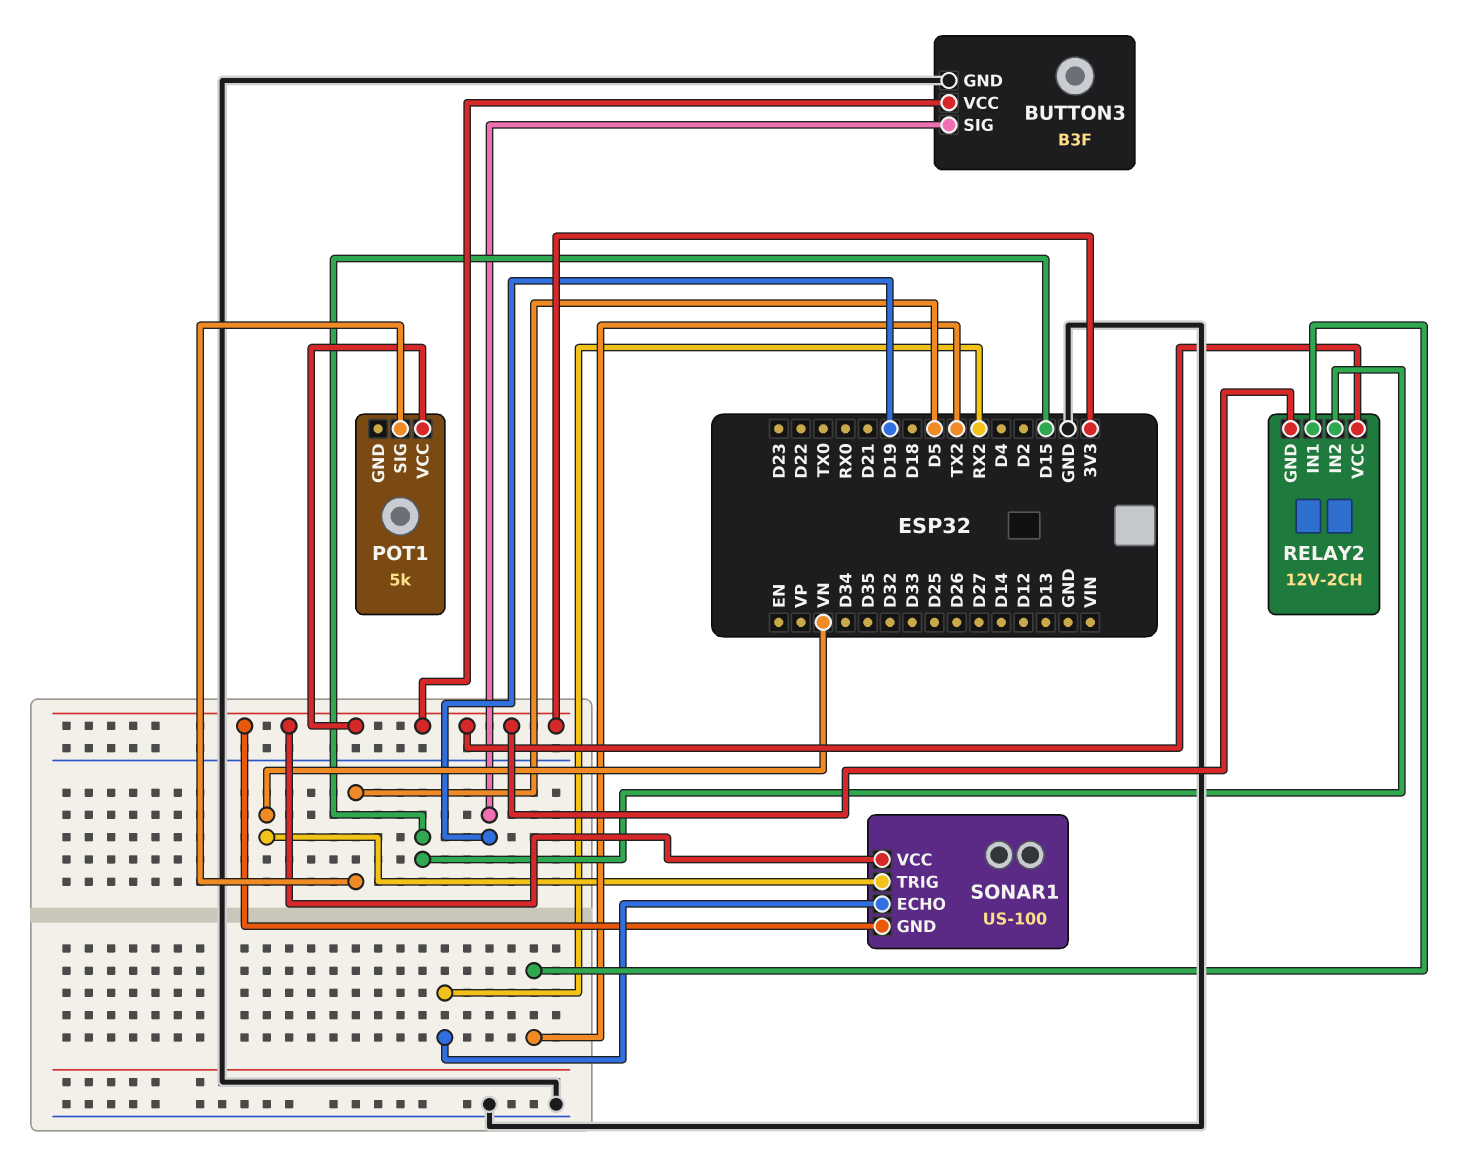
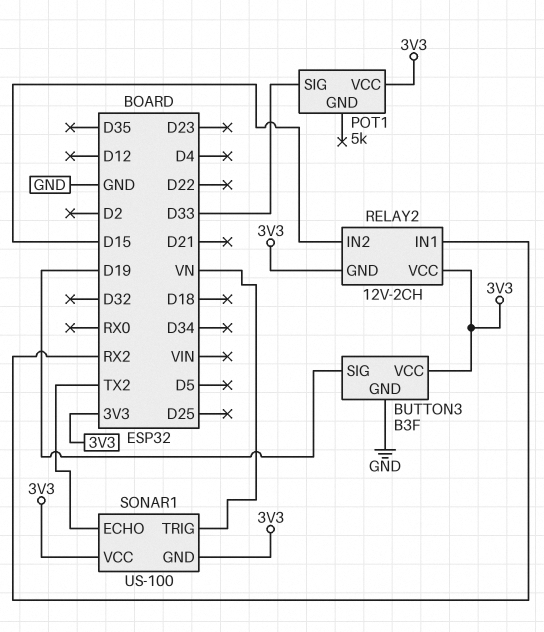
POT1 pin SIG: D5 -> D33
RELAY2 pin IN1: TX2 -> RX2
SONAR1 pin ECHO: RX2 -> TX2

